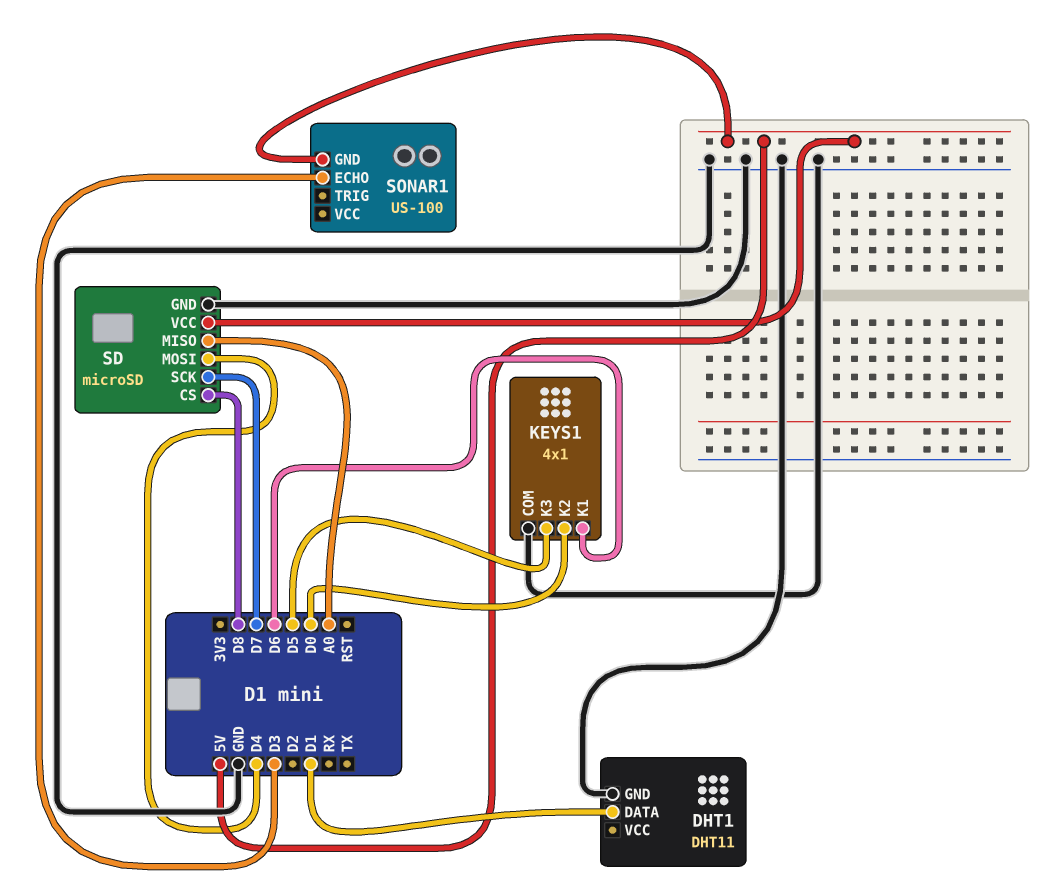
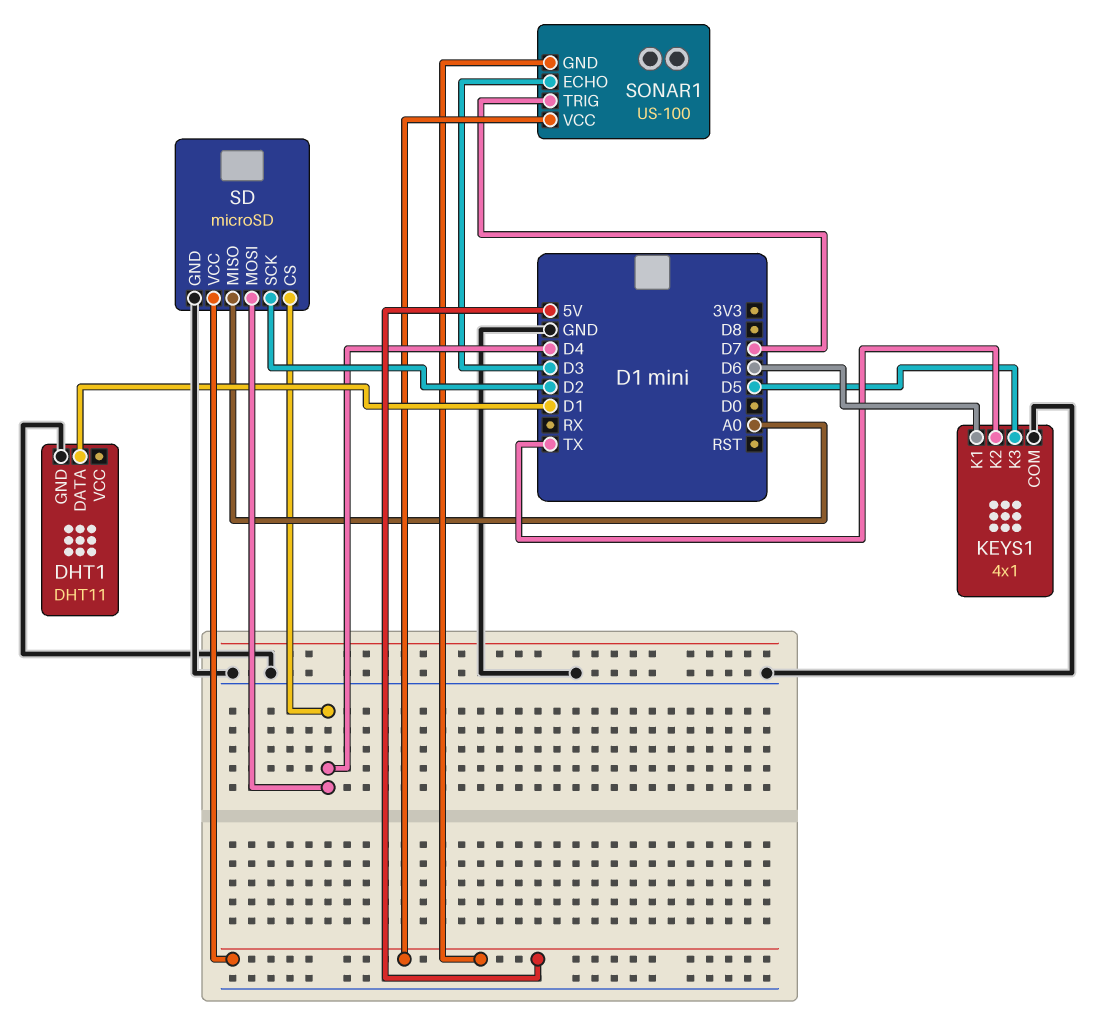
KEYS1 pin K2: D0 -> TX
SD pin CS: D8 -> D4
SD pin SCK: D7 -> D2
SONAR1 pin TRIG: none -> D7
SONAR1 pin VCC: none -> 5V

